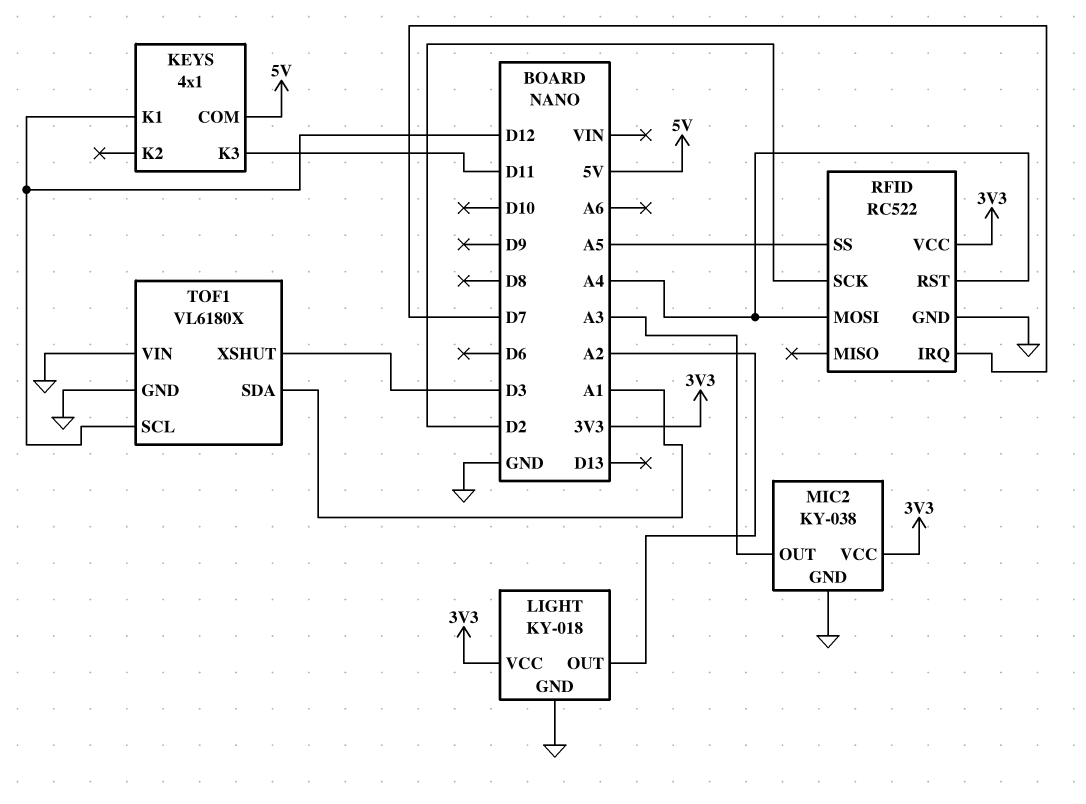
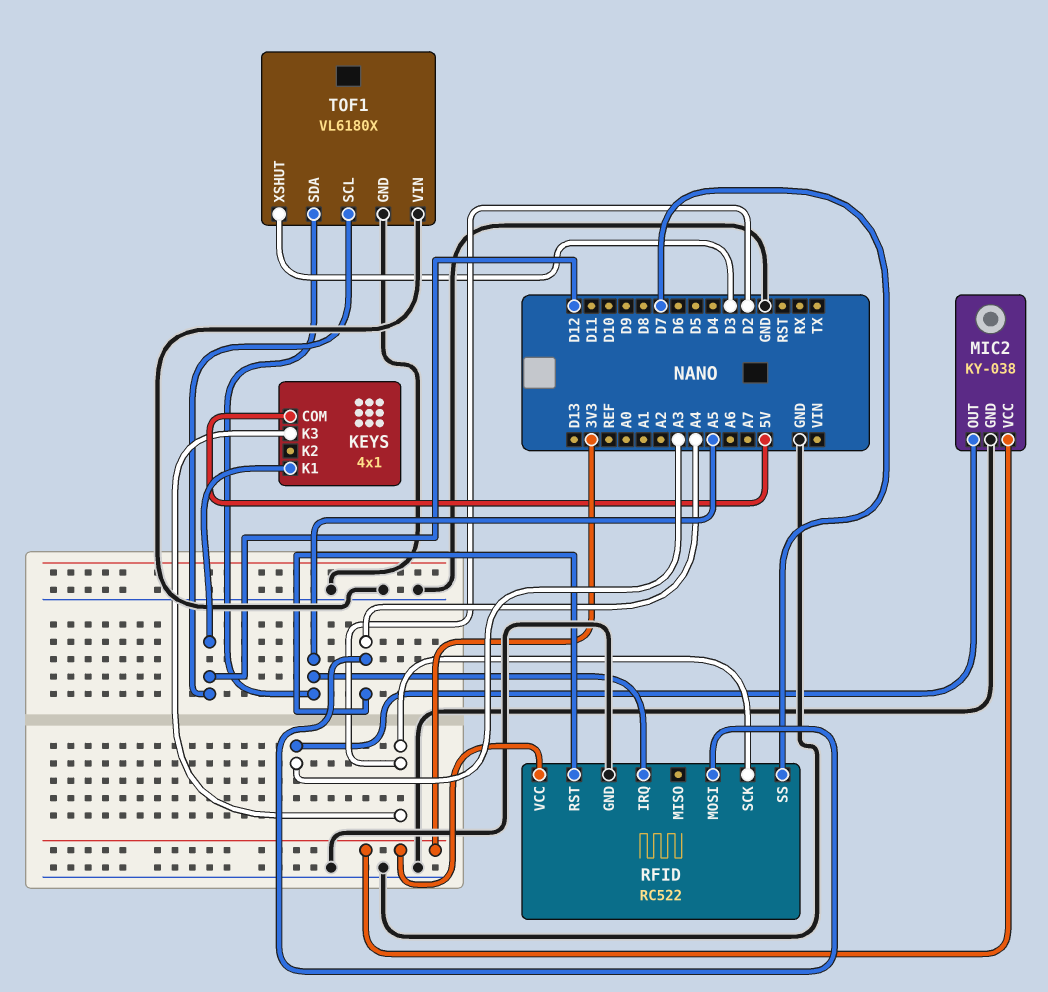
KEYS pin K3: D11 -> D2
LIGHT: KY-018 -> none
LIGHT pin GND: GND -> none
LIGHT pin OUT: A2 -> none
LIGHT pin VCC: 3V3 -> none
RFID pin IRQ: D7 -> A5
RFID pin SS: A5 -> D7
TOF1 pin SDA: A1 -> A5

